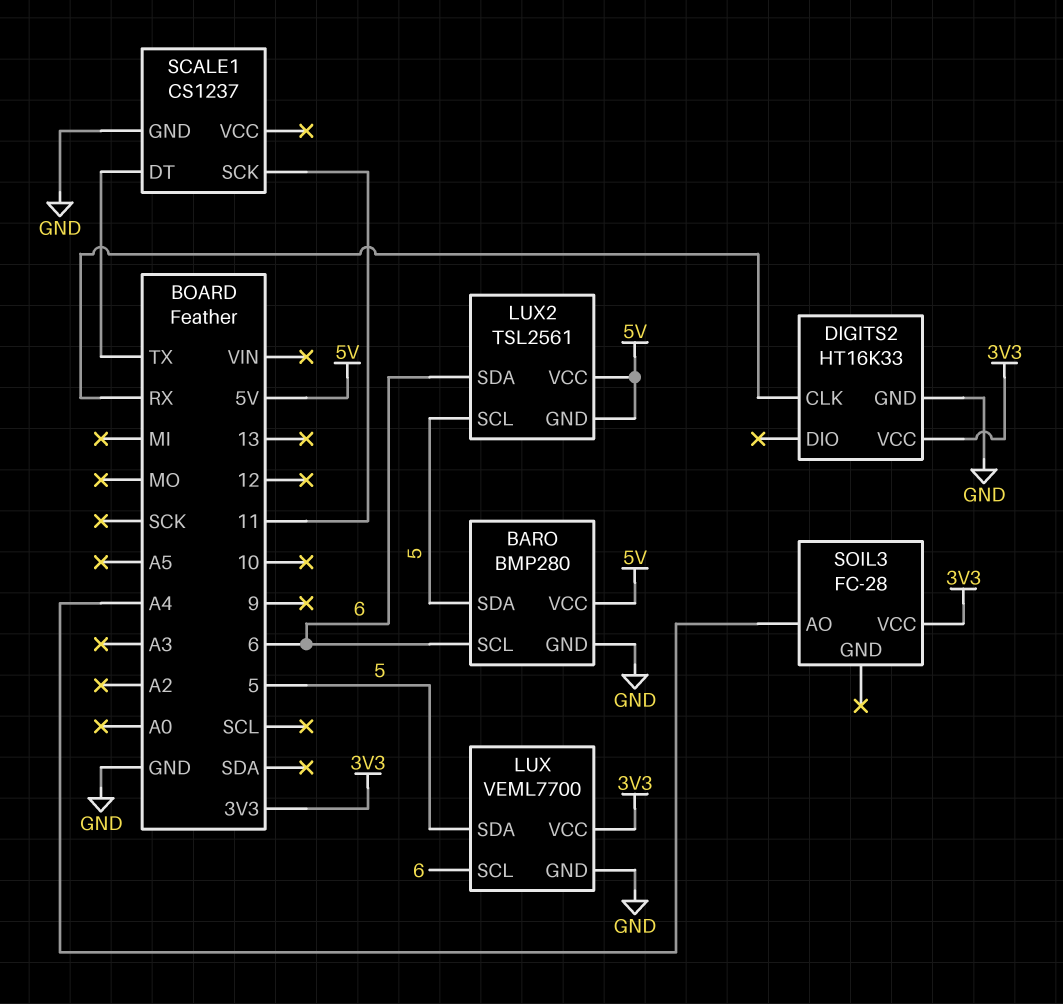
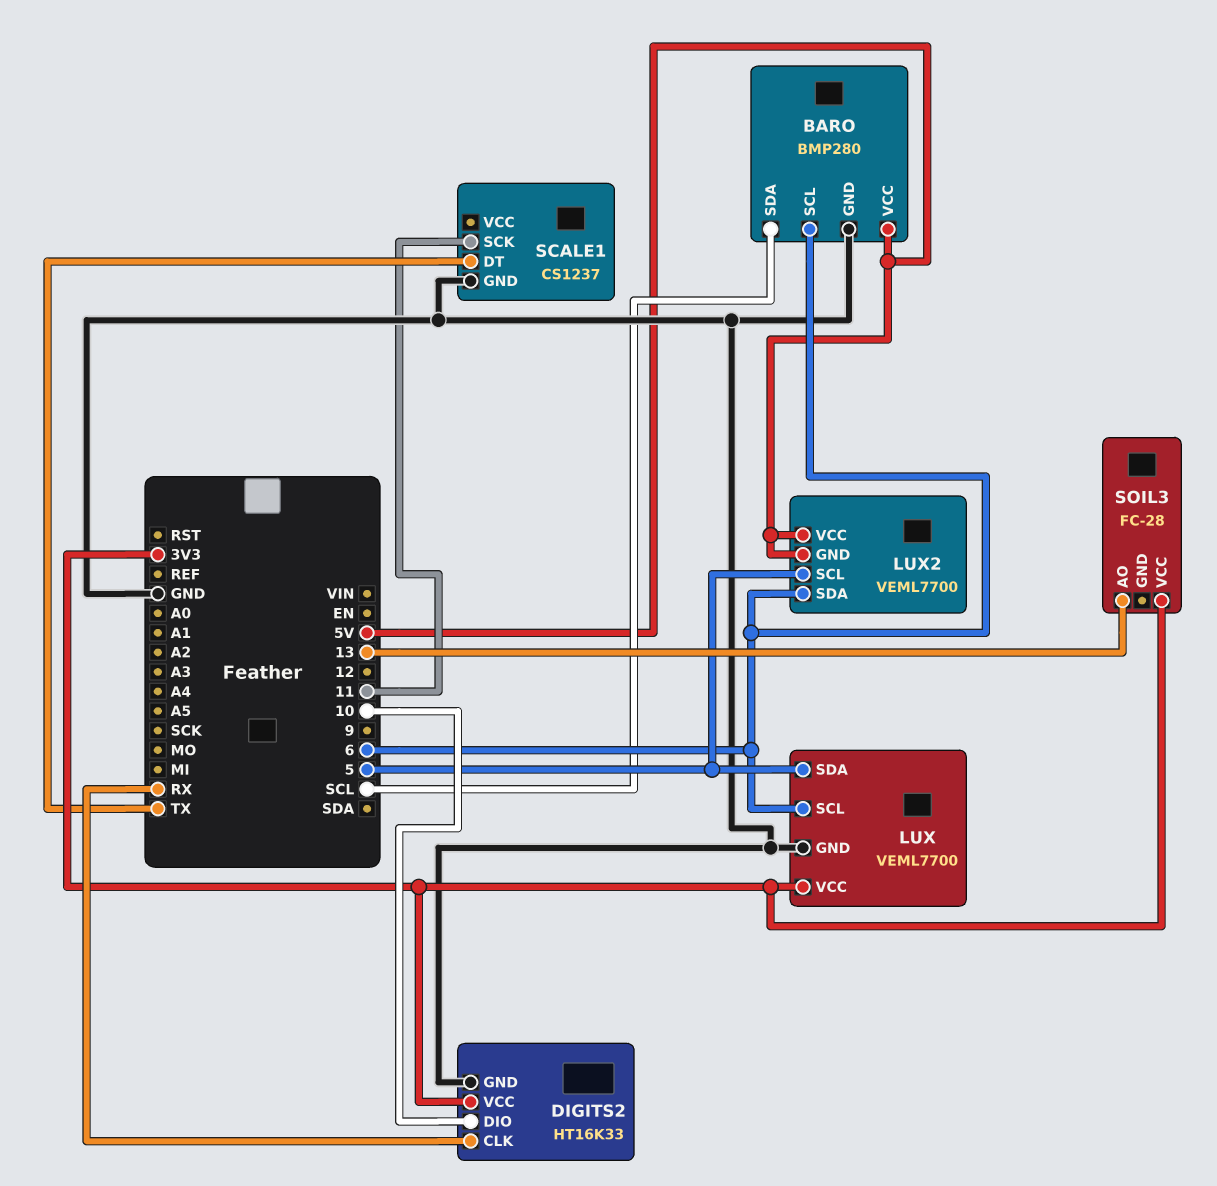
BARO pin SDA: 5 -> SCL
DIGITS2 pin DIO: none -> 10
LUX2: TSL2561 -> VEML7700
SOIL3 pin AO: A4 -> 13

